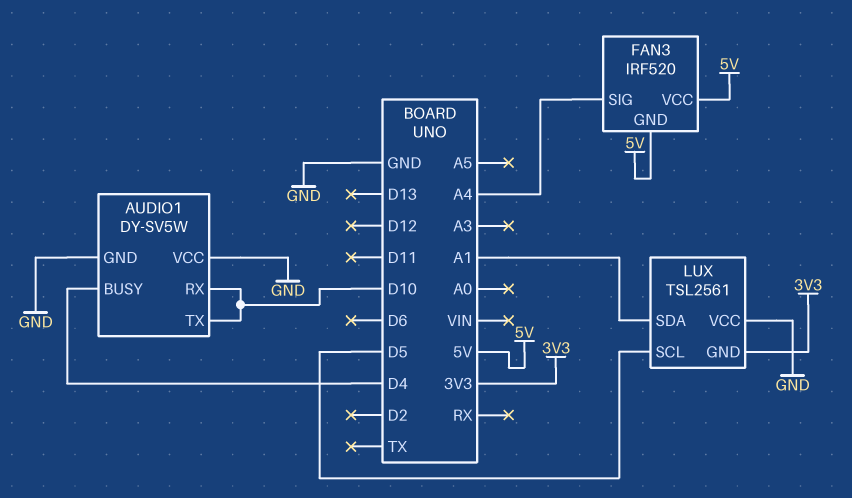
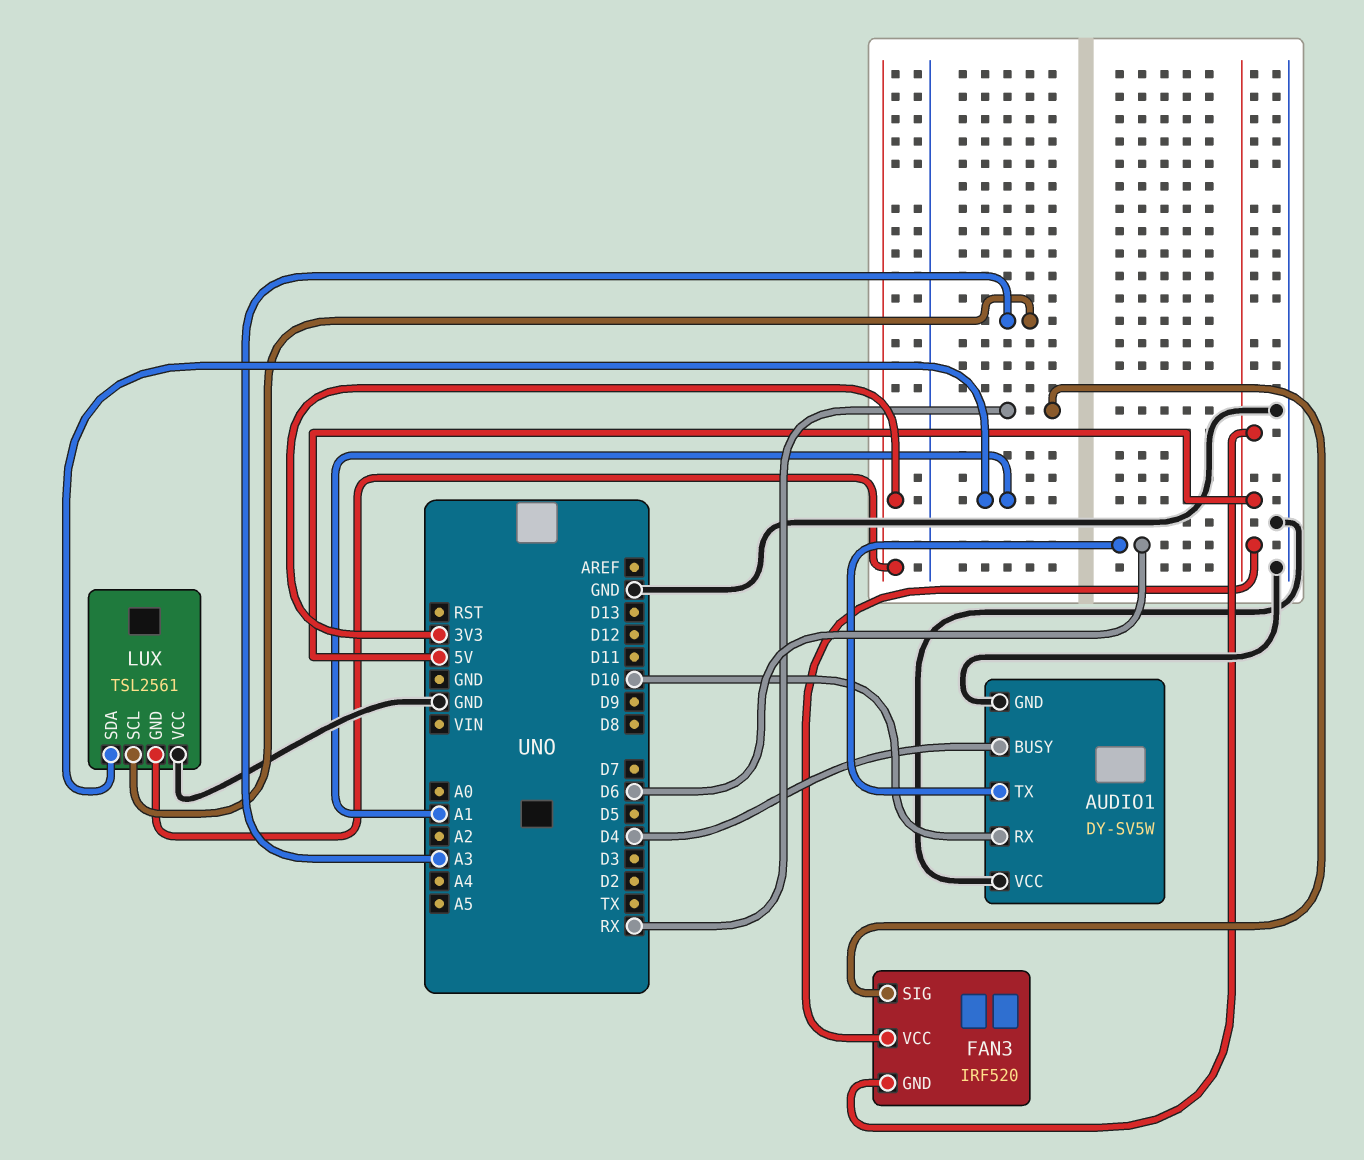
AUDIO1 pin TX: D10 -> D6
FAN3 pin SIG: A4 -> RX
LUX pin SCL: D5 -> A3

